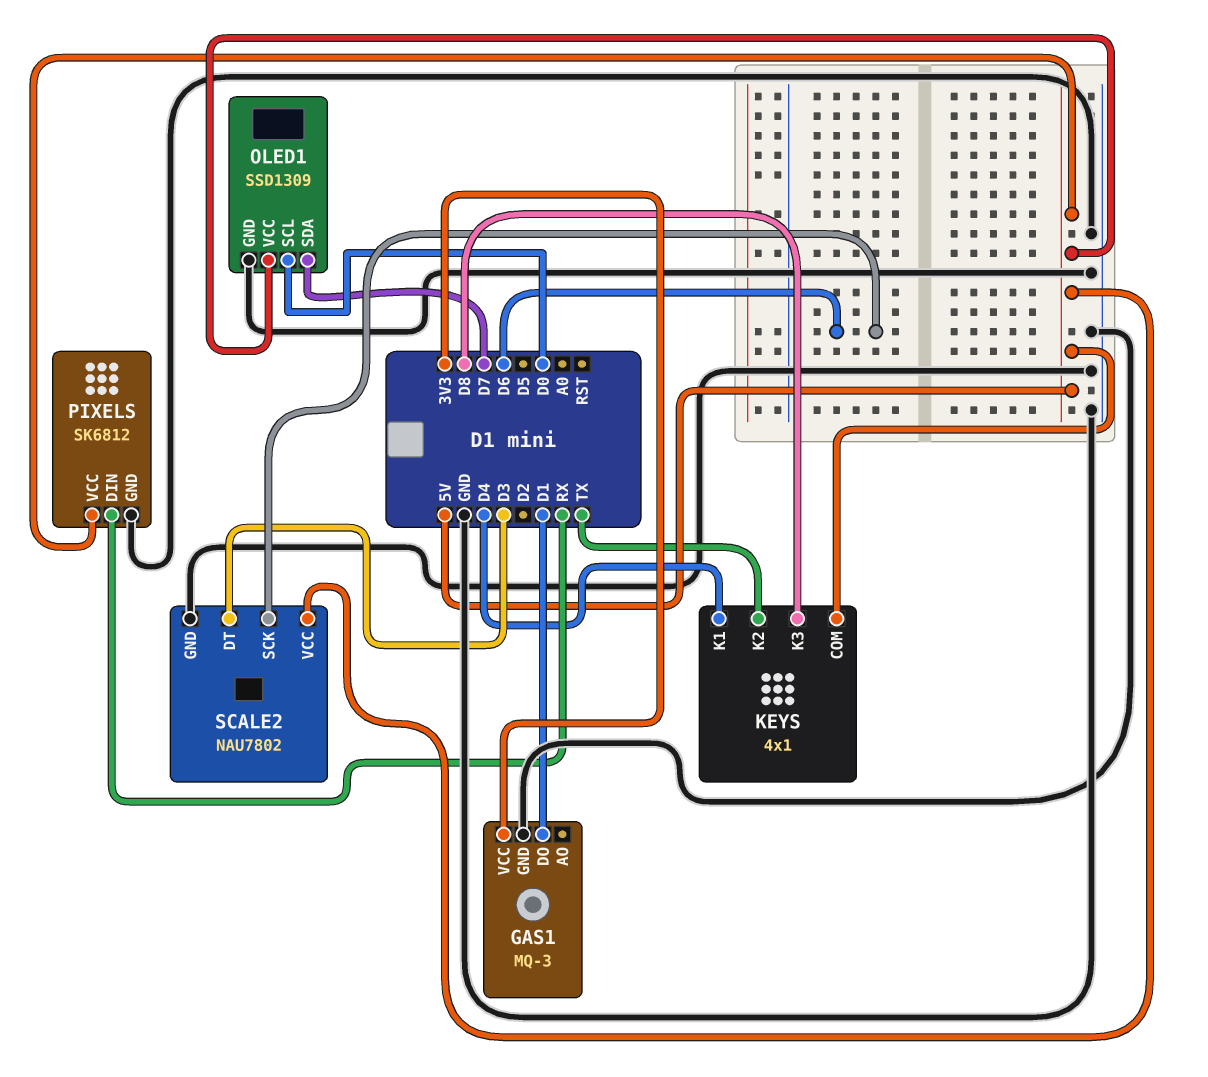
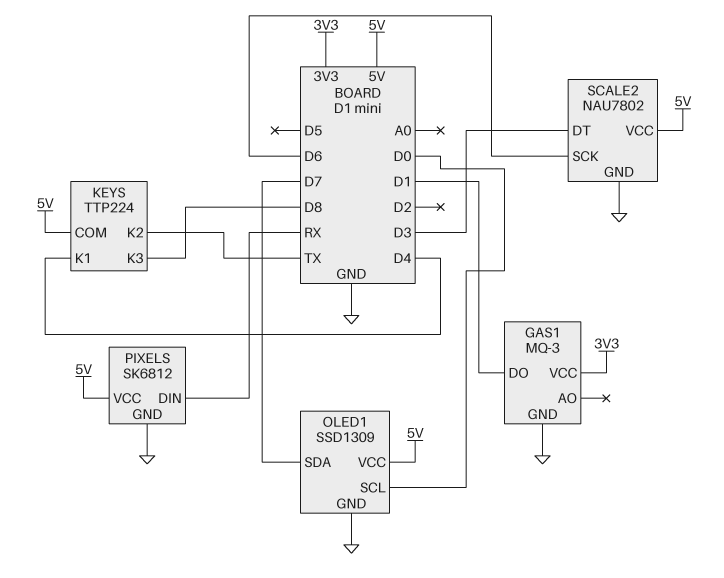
KEYS: 4x1 -> TTP224

